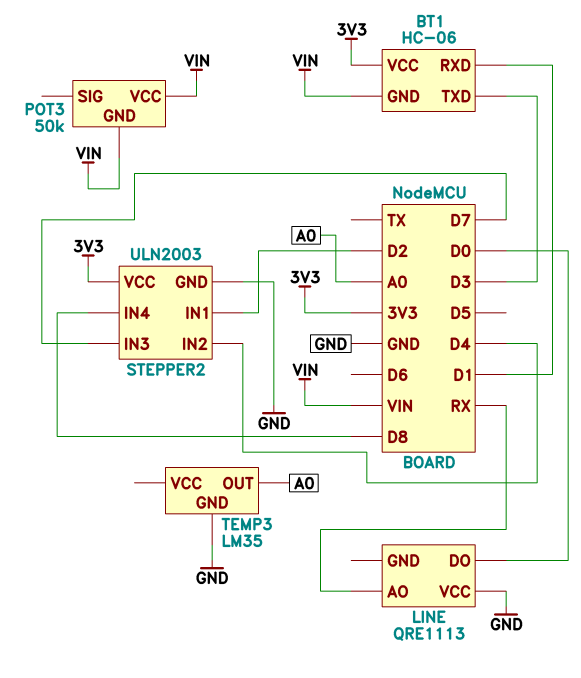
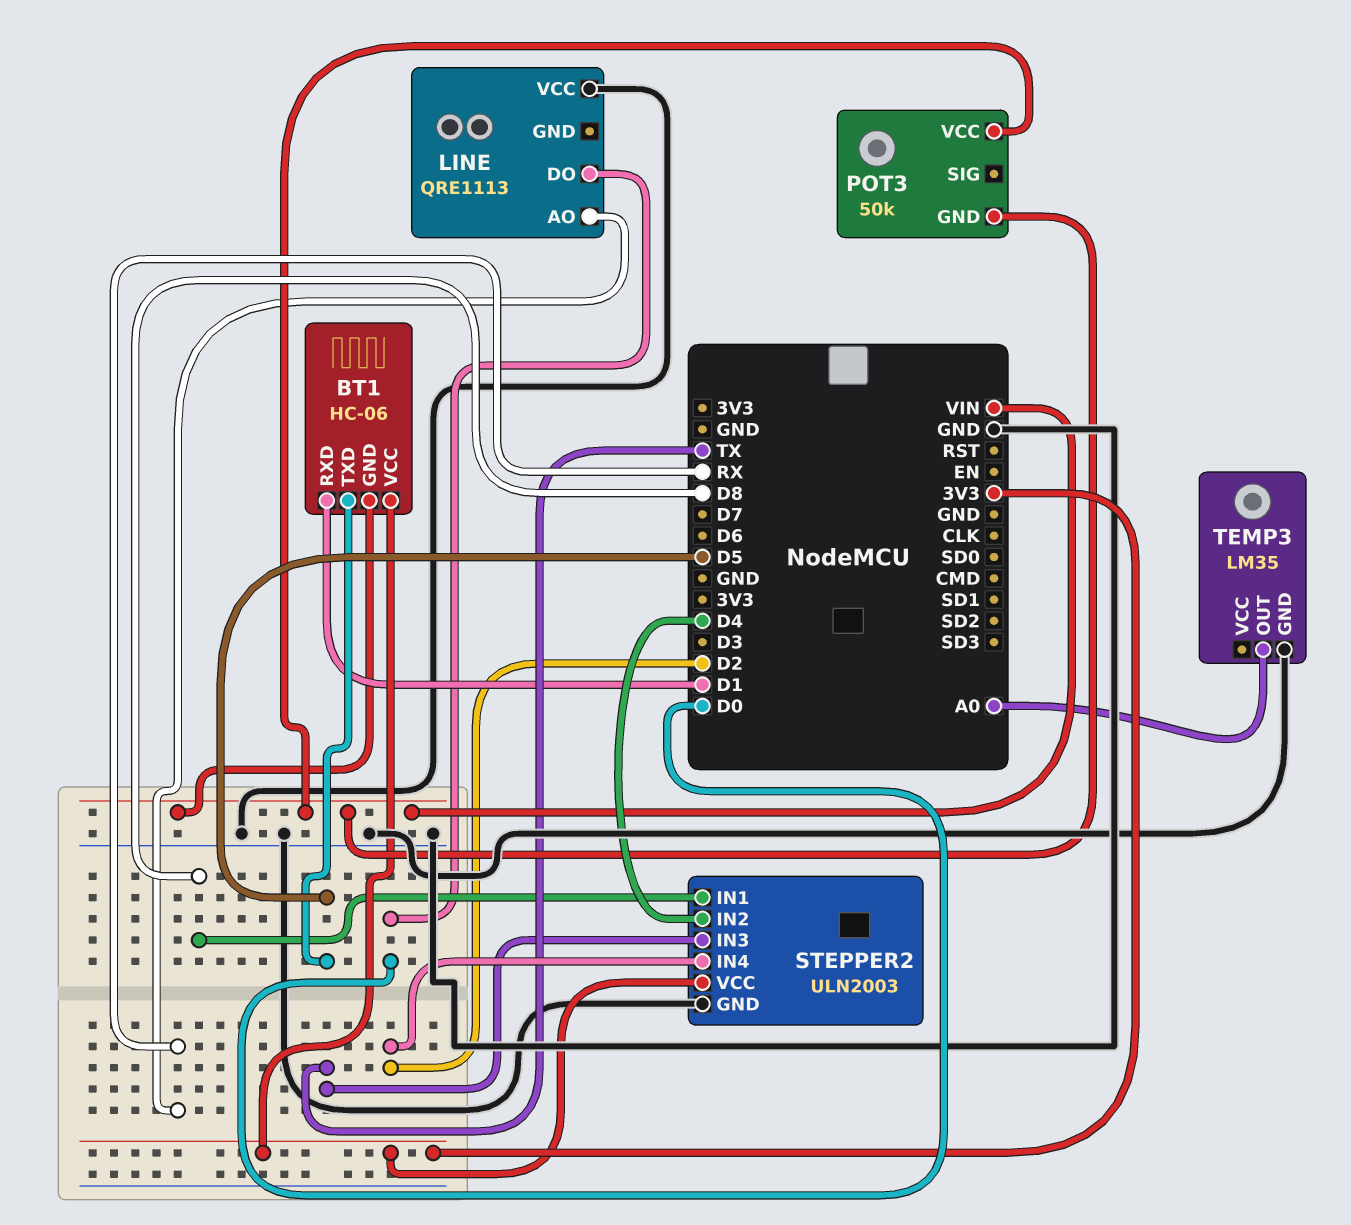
BT1 pin TXD: D3 -> D5
STEPPER2 pin IN1: D2 -> D8
STEPPER2 pin IN3: D7 -> TX
STEPPER2 pin IN4: D8 -> D2

